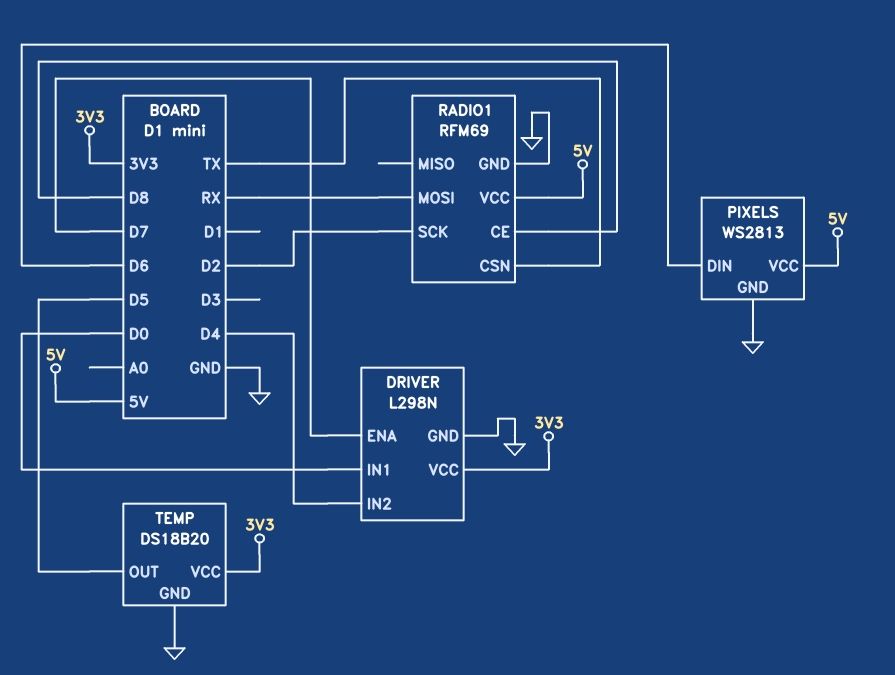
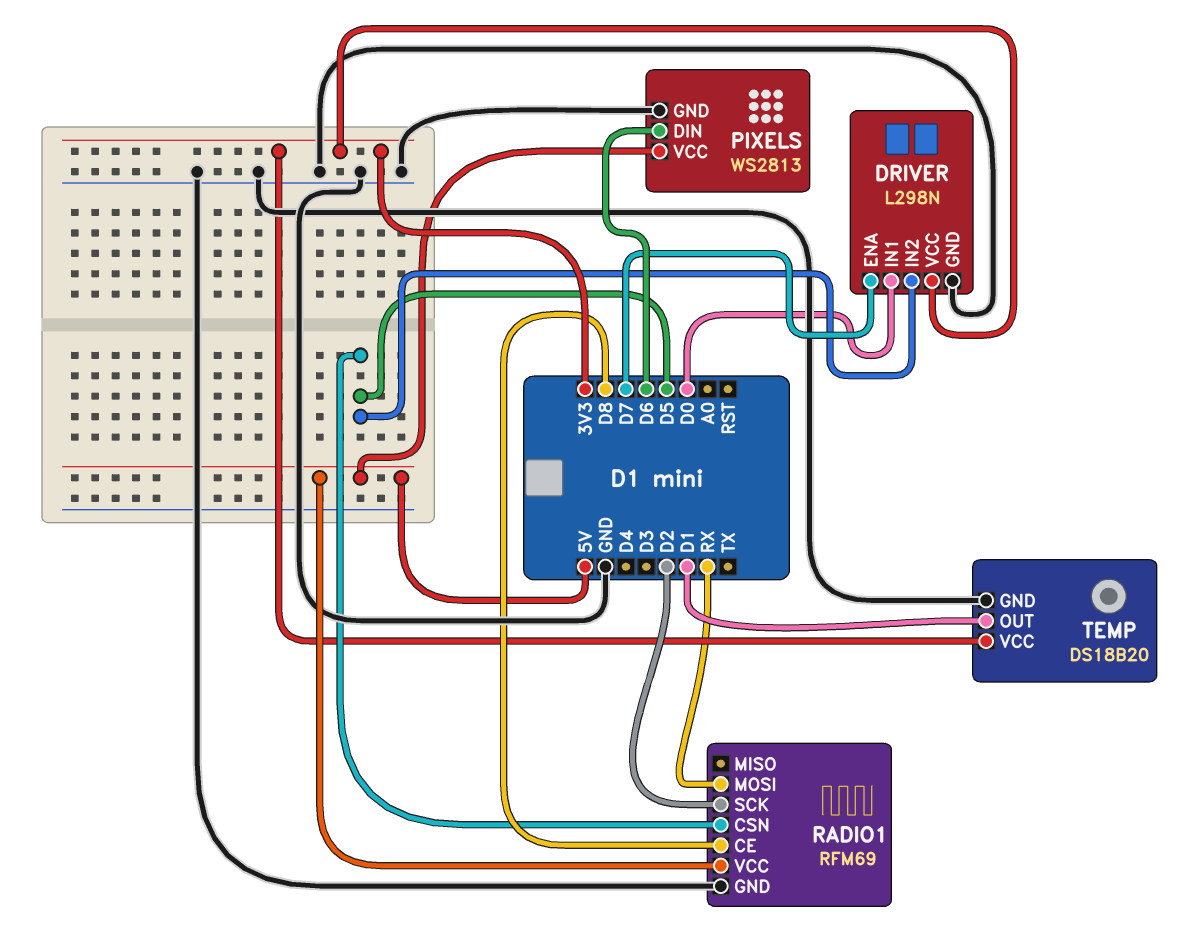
DRIVER pin IN2: D4 -> D5
RADIO1 pin CSN: TX -> D5
TEMP pin OUT: D5 -> D1

